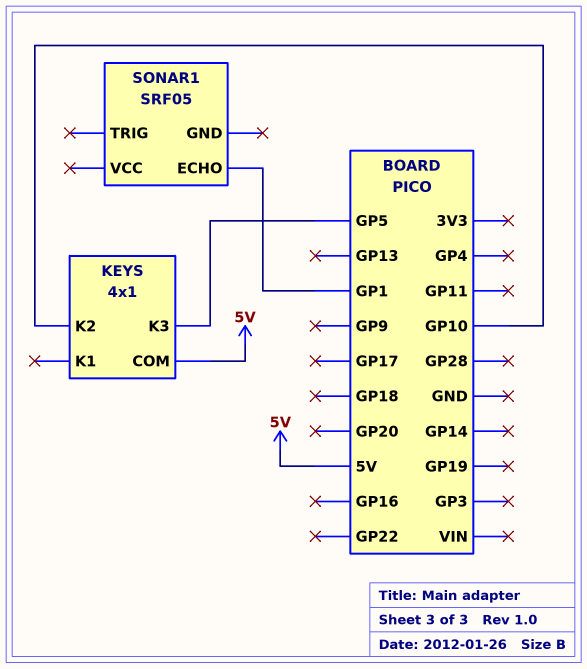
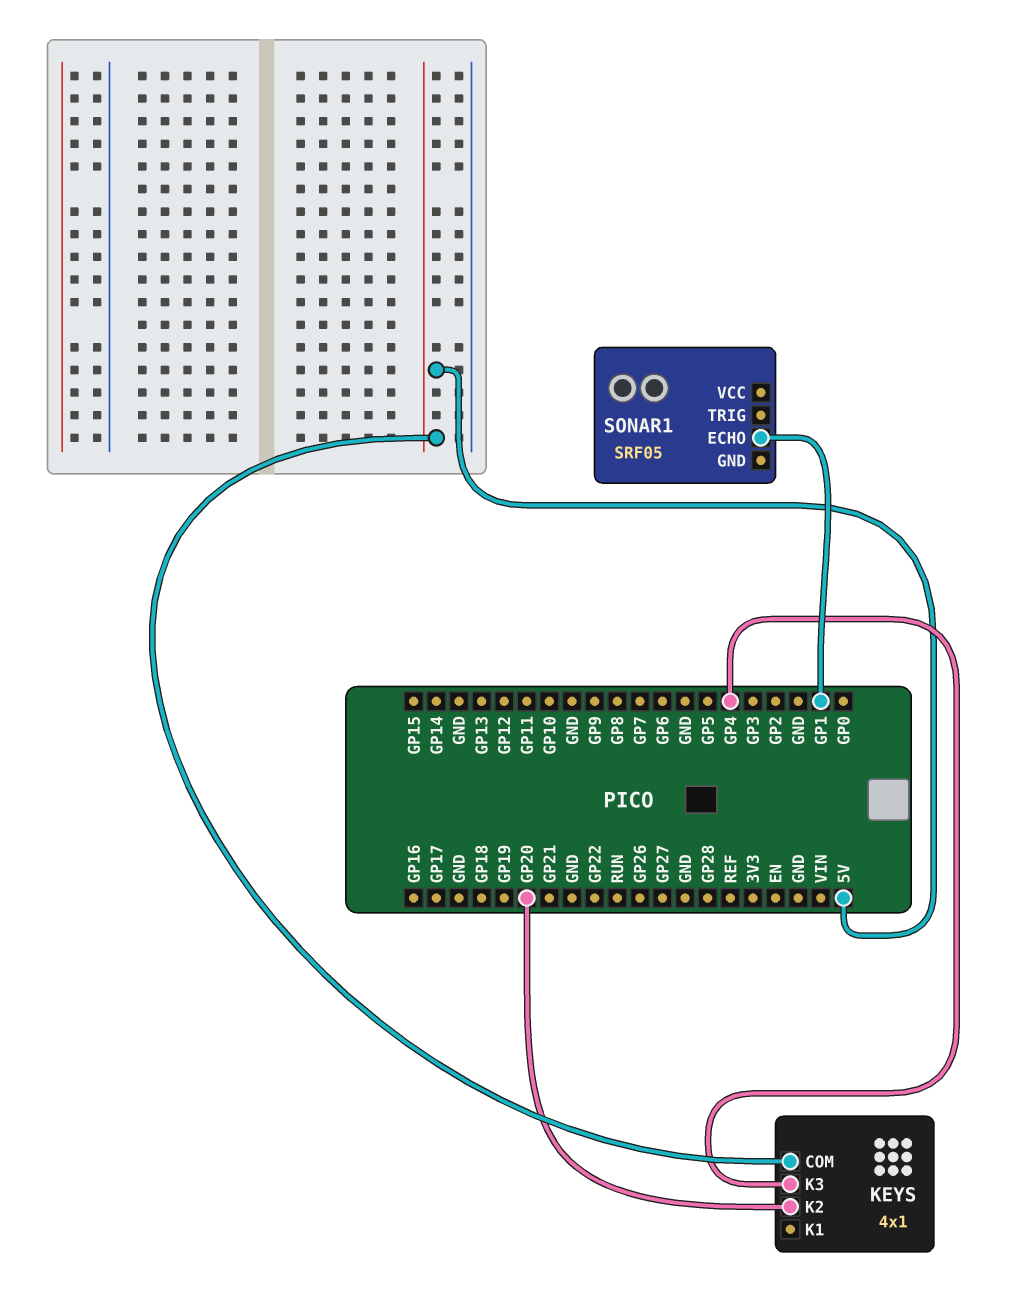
KEYS pin K2: GP10 -> GP20
KEYS pin K3: GP5 -> GP4

